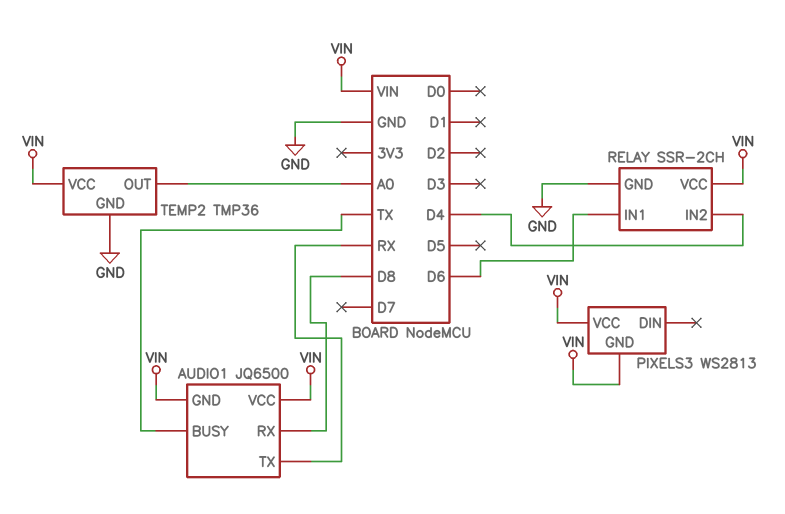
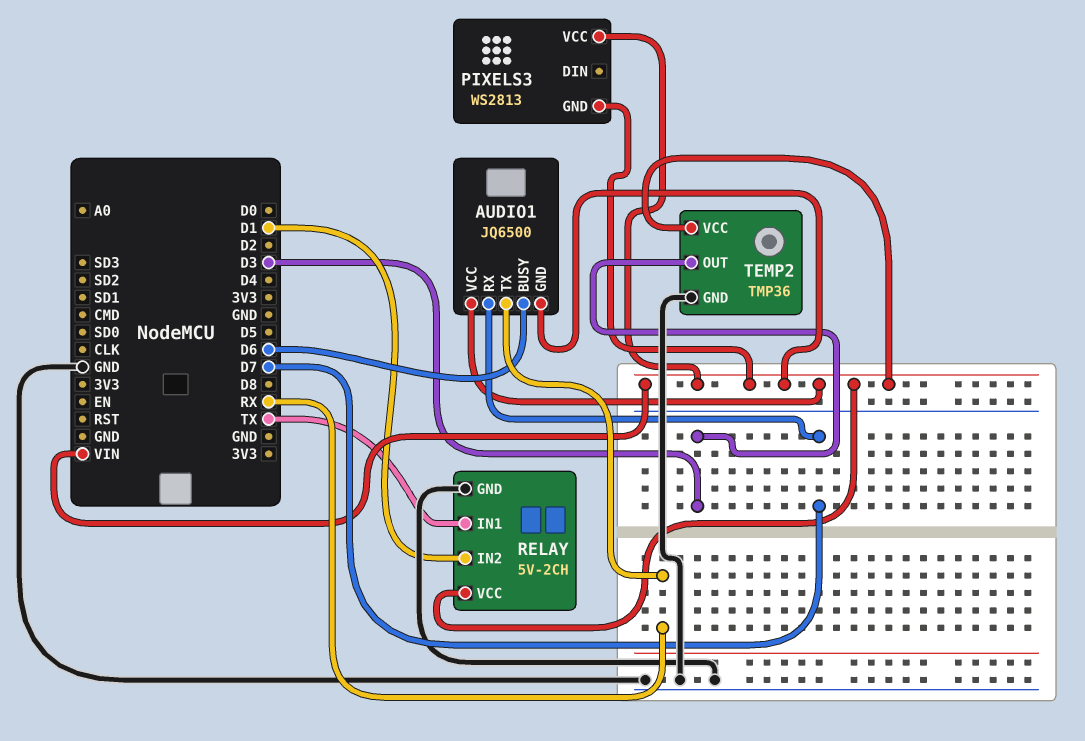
AUDIO1 pin BUSY: TX -> D6
AUDIO1 pin RX: D8 -> D7
RELAY: SSR-2CH -> 5V-2CH
RELAY pin IN1: D6 -> TX
RELAY pin IN2: D4 -> D1
TEMP2 pin OUT: A0 -> D3

